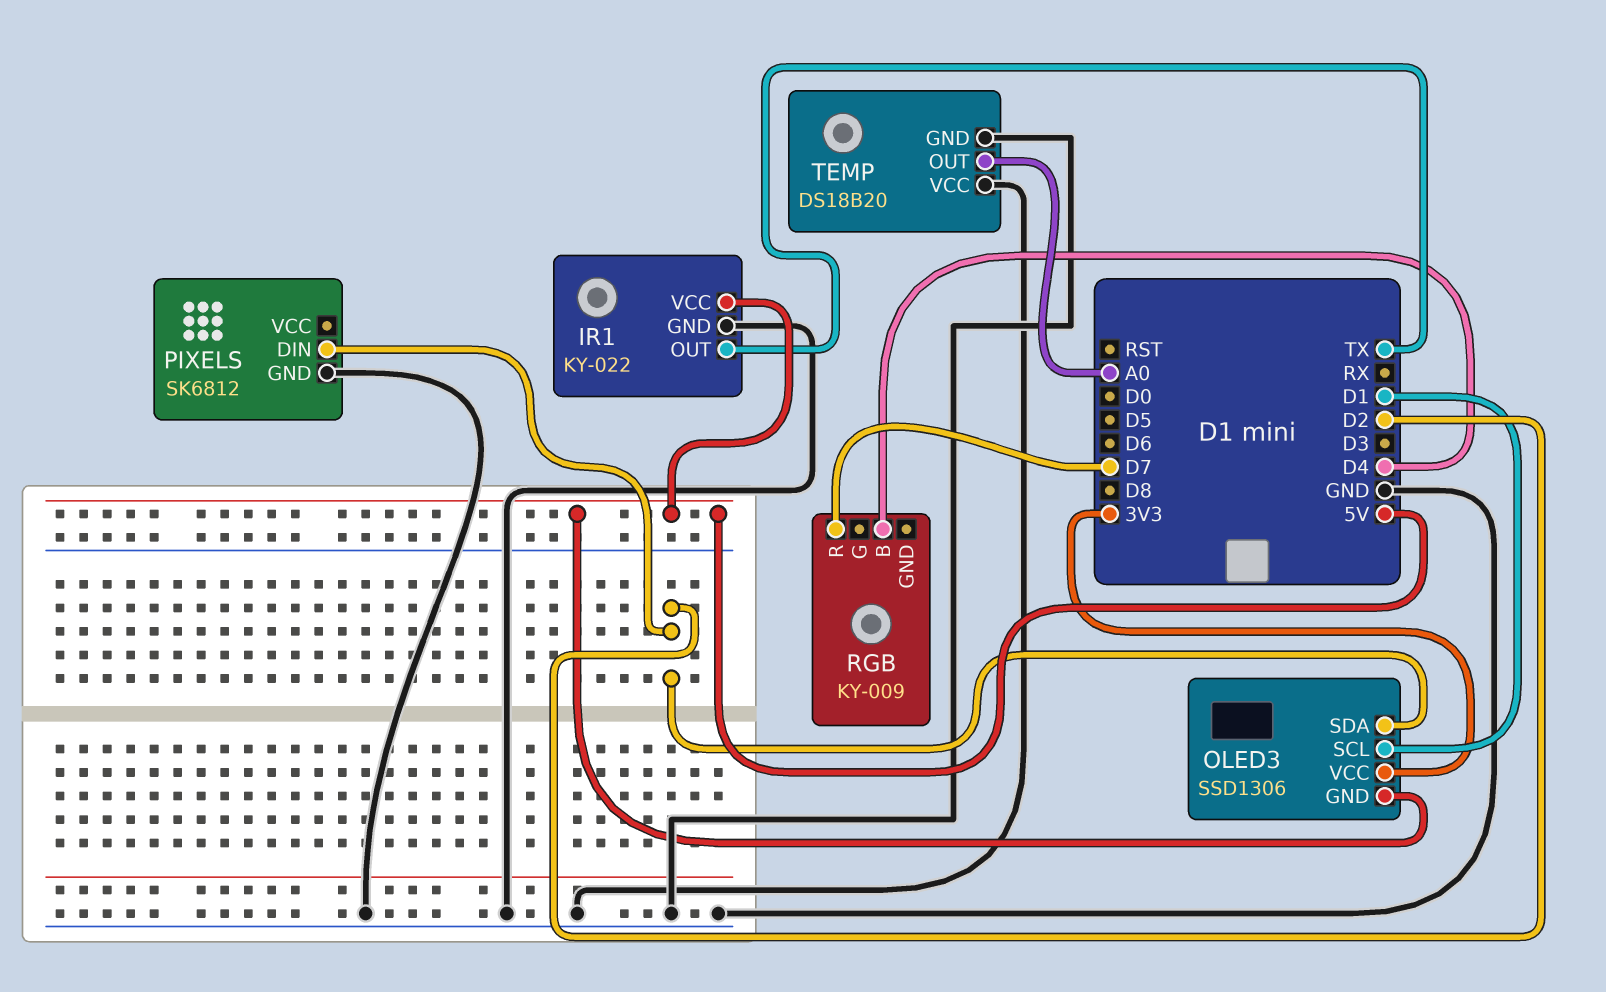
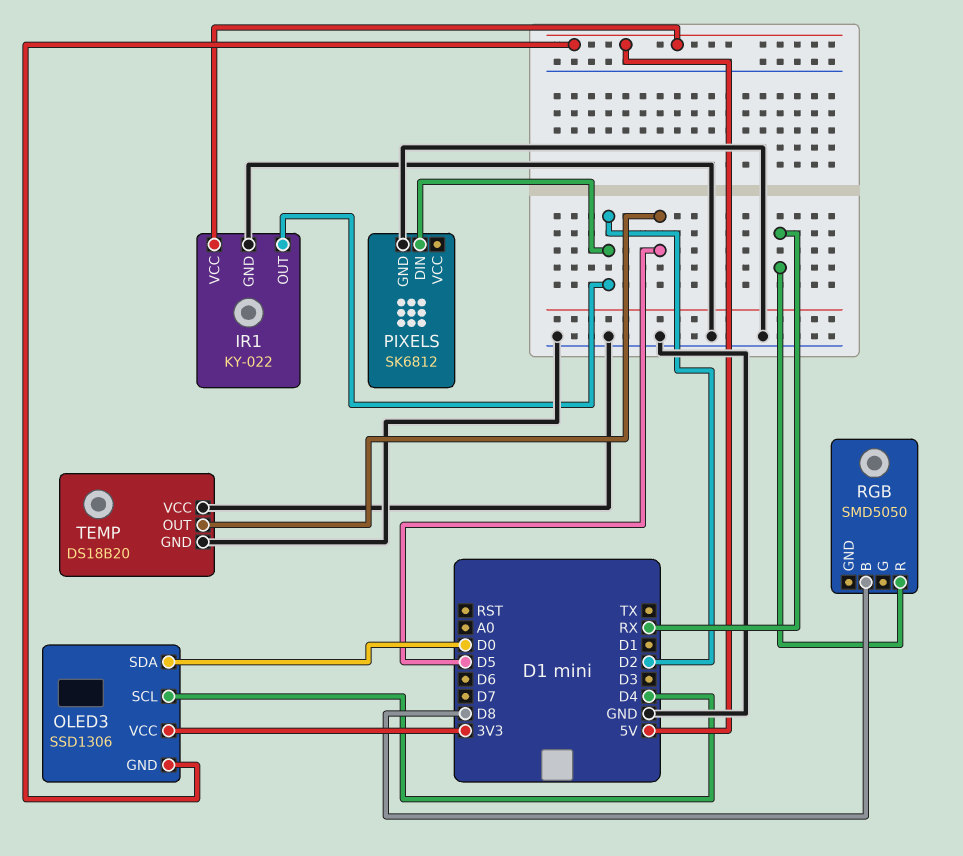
IR1 pin OUT: TX -> D2
OLED3 pin SCL: D1 -> D4
OLED3 pin SDA: D2 -> D0
RGB: KY-009 -> SMD5050
RGB pin B: D4 -> D8
RGB pin R: D7 -> RX
TEMP pin OUT: A0 -> D5

